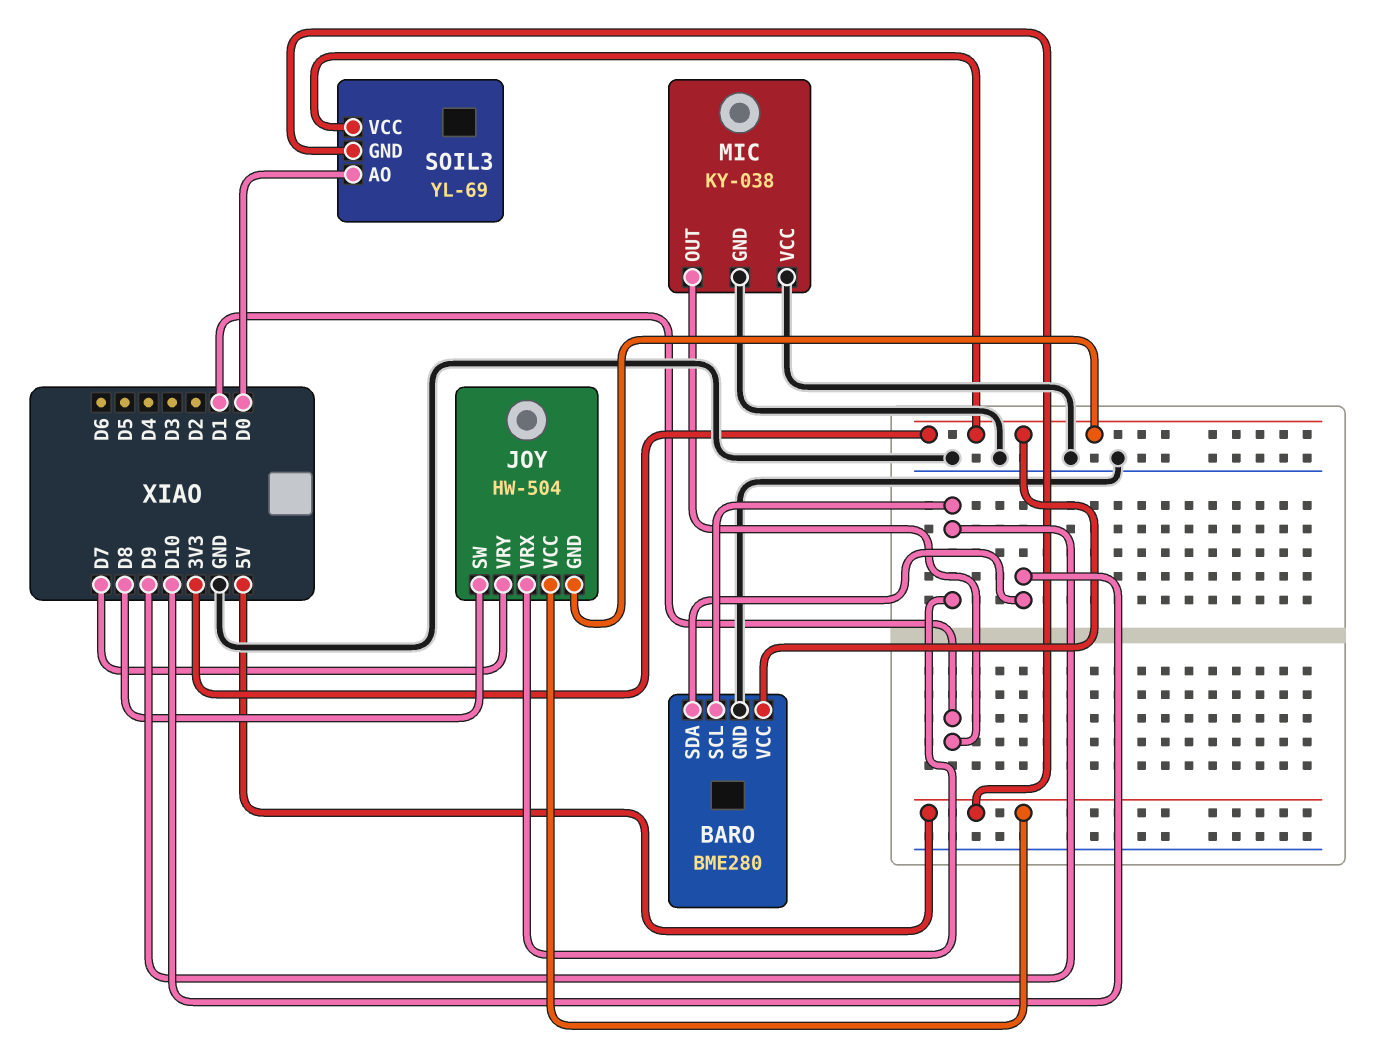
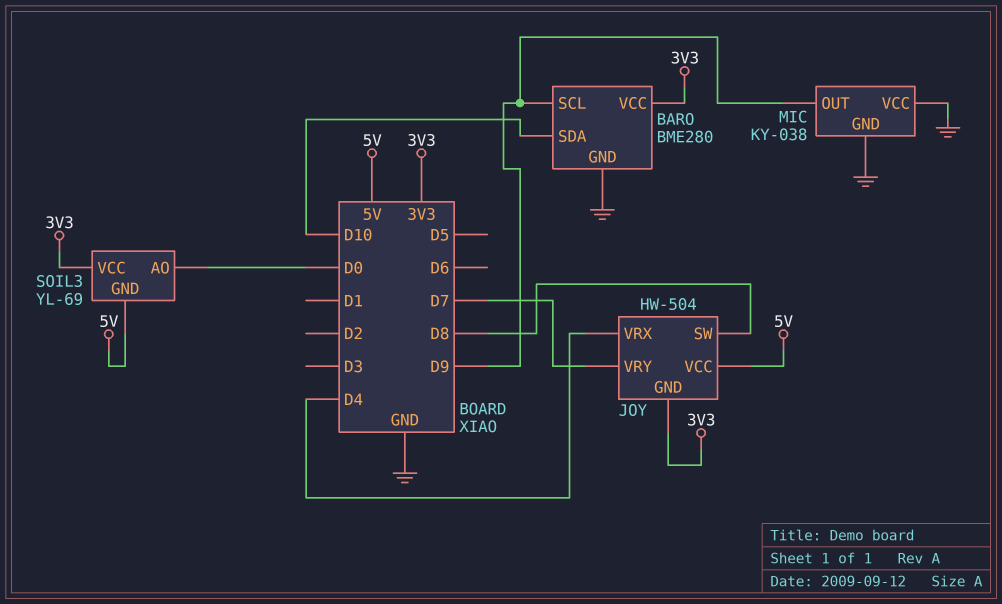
JOY pin VRX: D9 -> D4
MIC pin OUT: D1 -> D9

